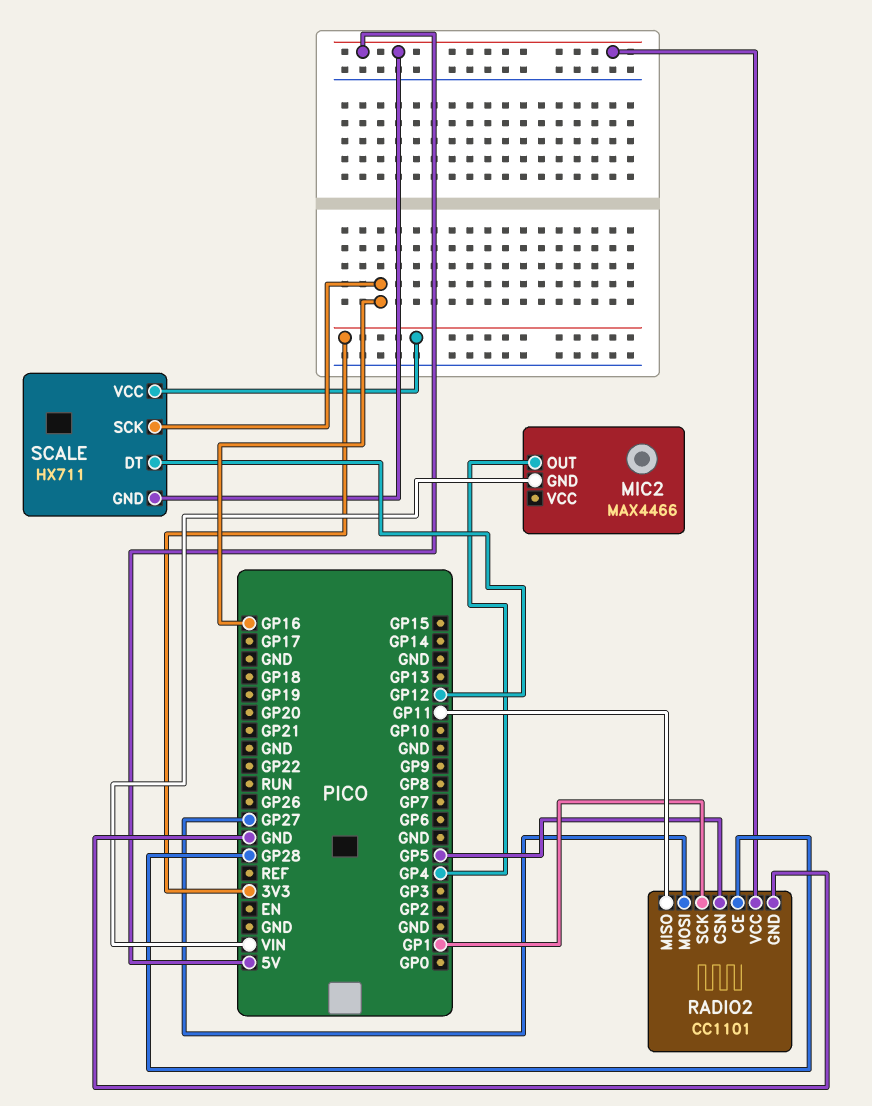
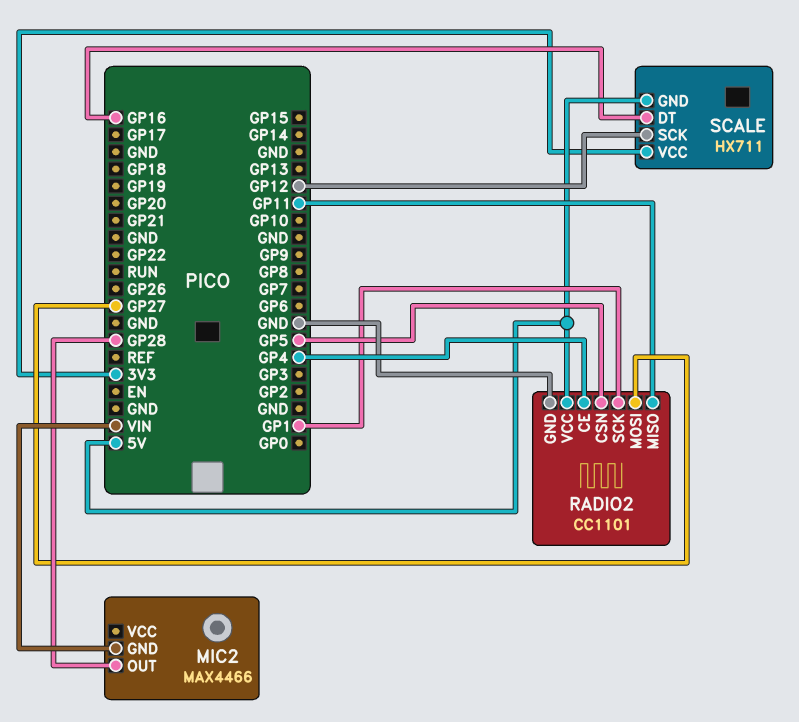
MIC2 pin OUT: GP4 -> GP28
RADIO2 pin CE: GP28 -> GP4
SCALE pin DT: GP12 -> GP16
SCALE pin SCK: GP16 -> GP12

